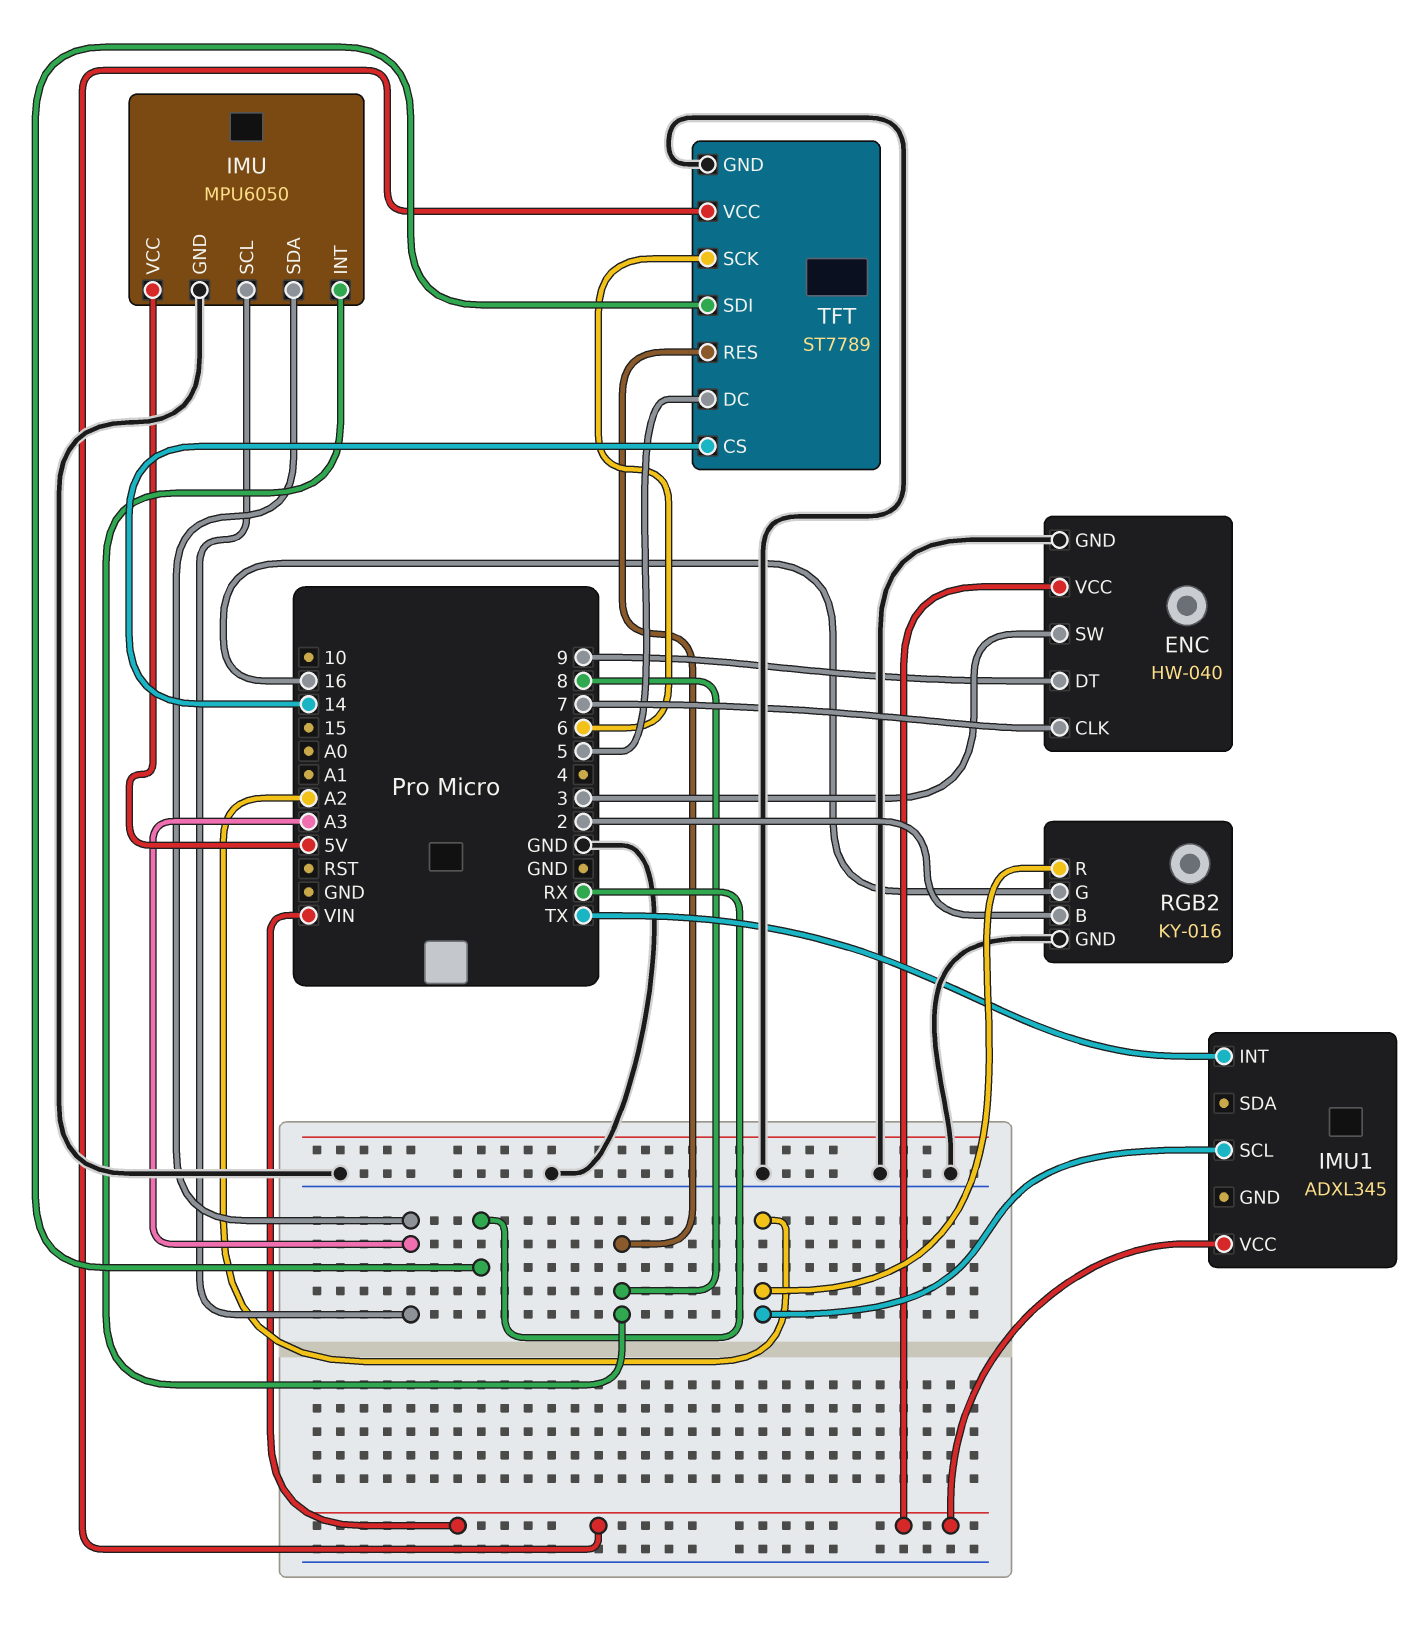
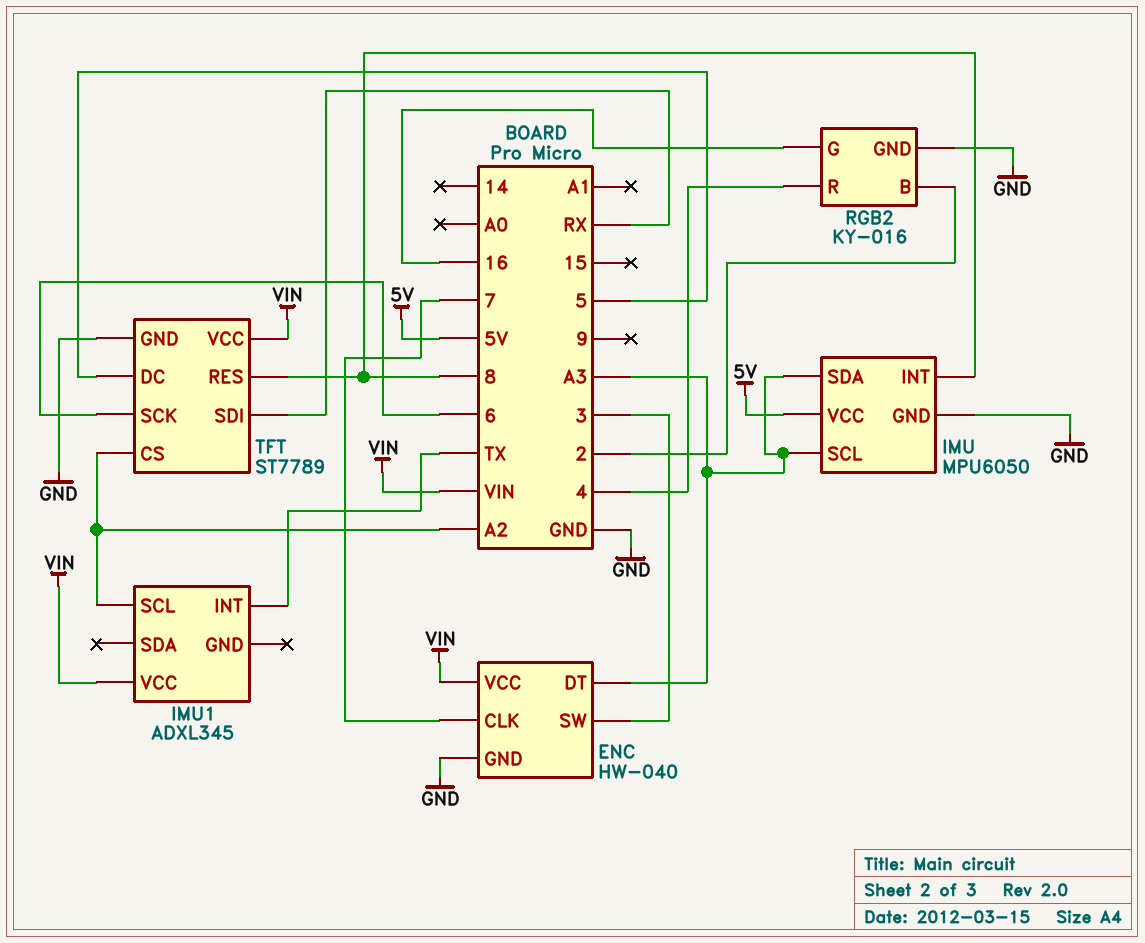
ENC pin DT: 9 -> A3
RGB2 pin R: A2 -> 4
TFT pin CS: 14 -> A2

